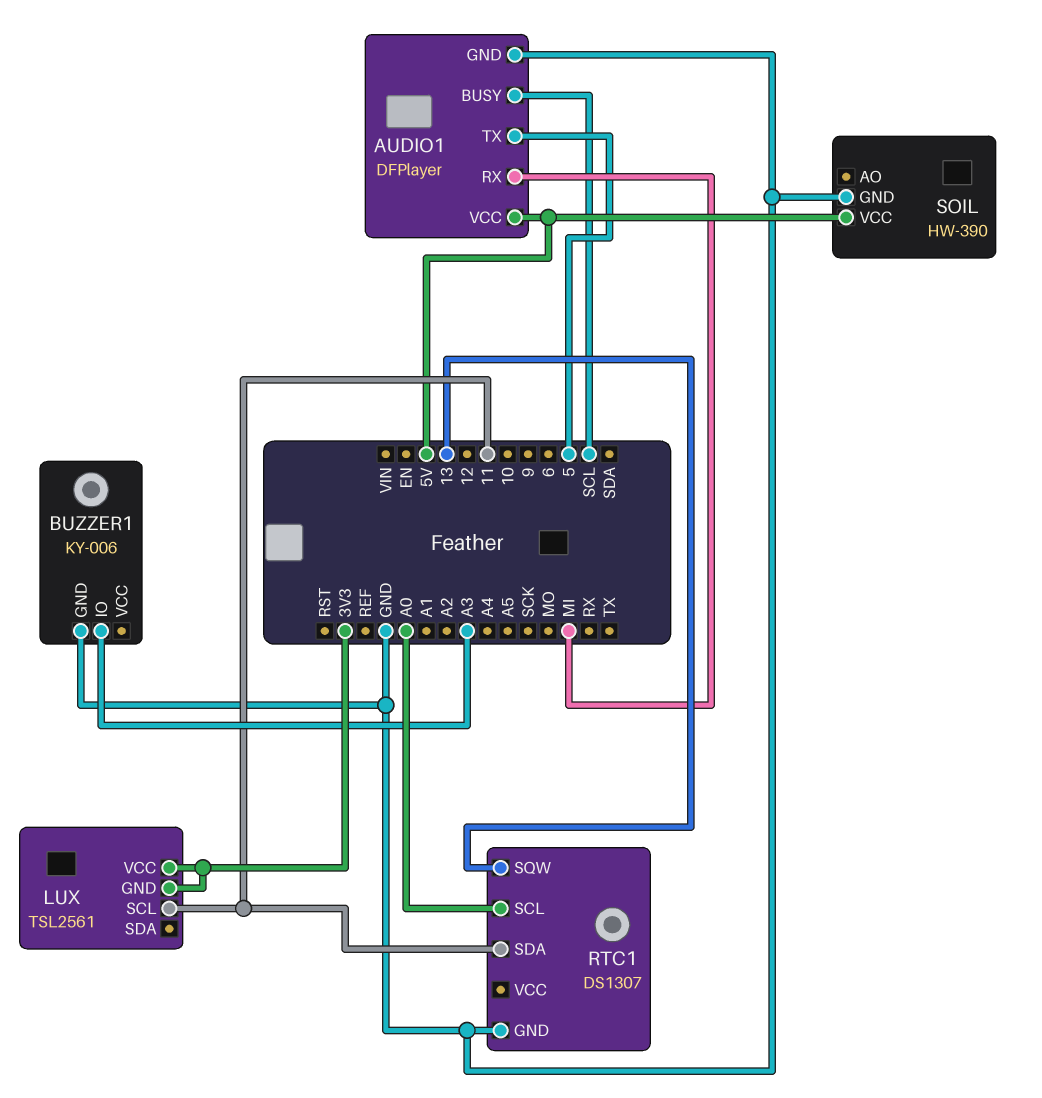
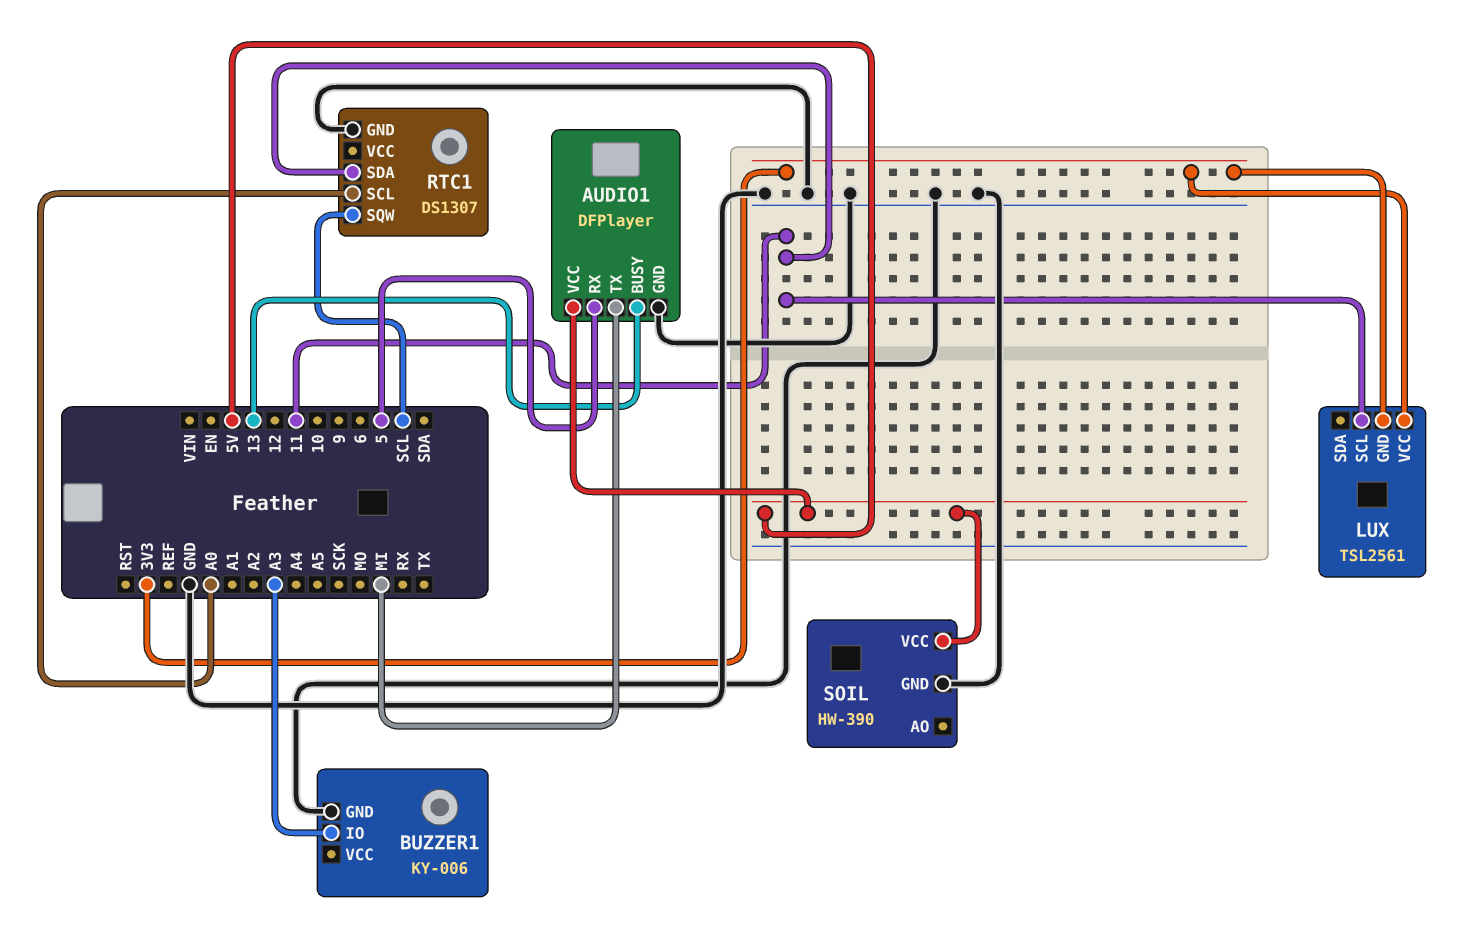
AUDIO1 pin BUSY: SCL -> 13
AUDIO1 pin RX: MI -> 5
AUDIO1 pin TX: 5 -> MI
RTC1 pin SQW: 13 -> SCL

